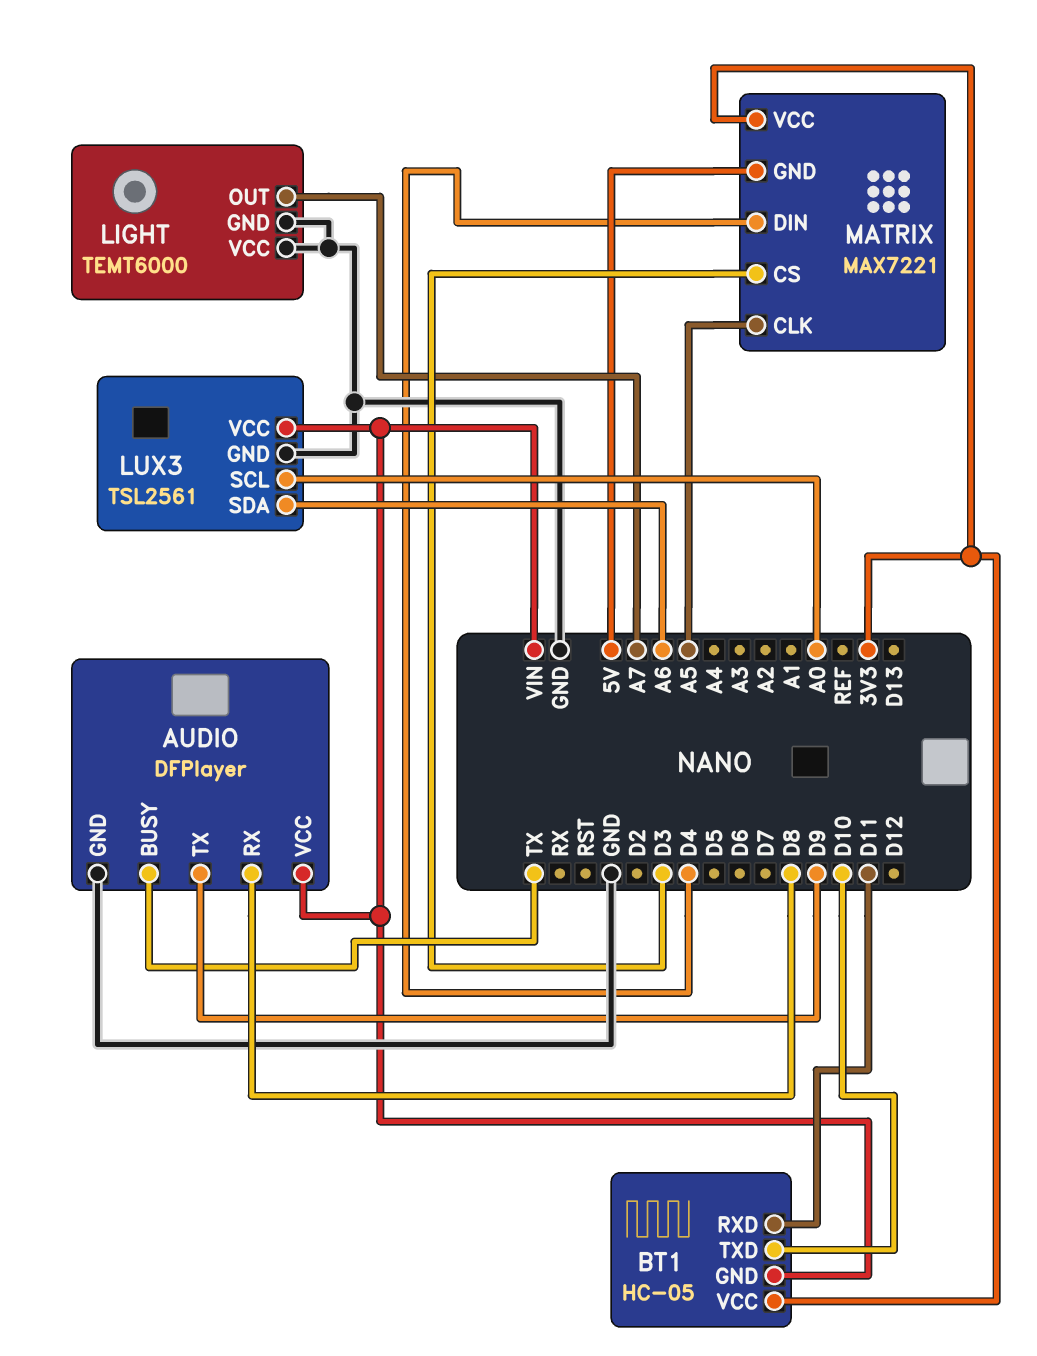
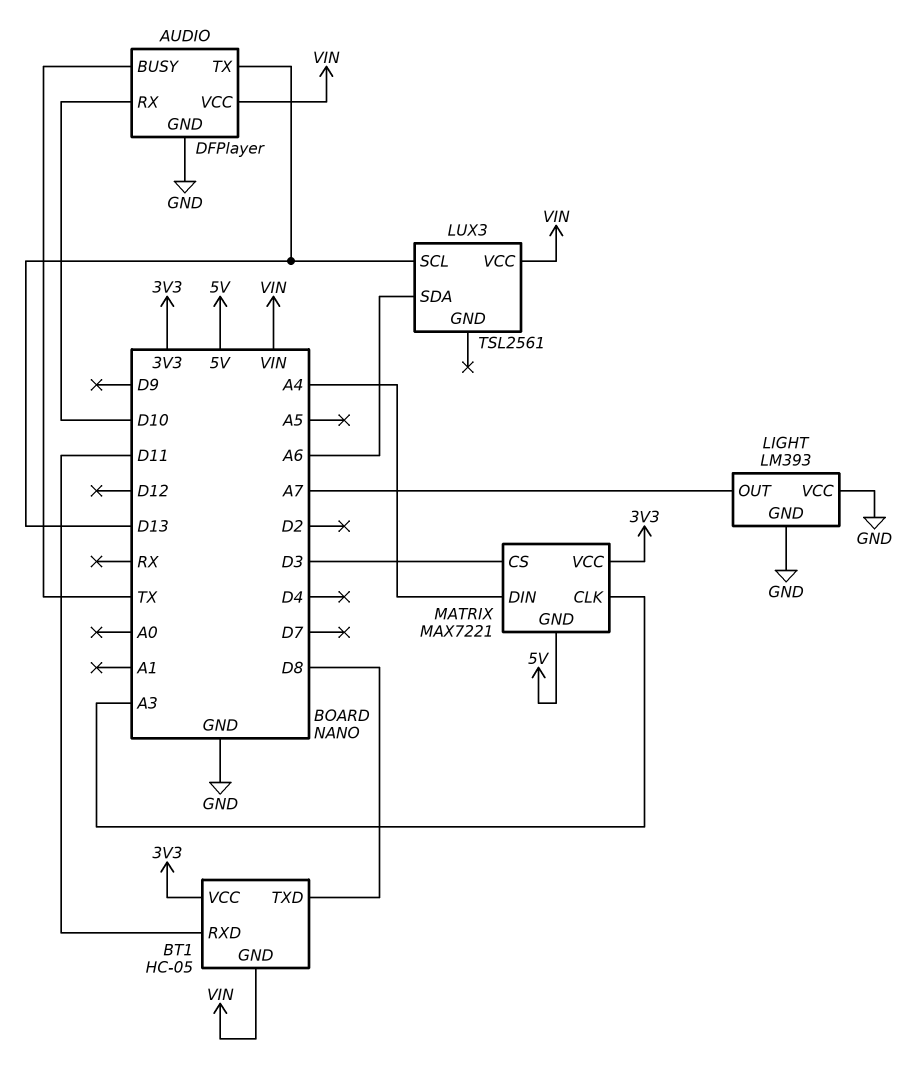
AUDIO pin RX: D8 -> D10
AUDIO pin TX: D9 -> D13
BT1 pin TXD: D10 -> D8
LIGHT: TEMT6000 -> LM393
LUX3 pin GND: GND -> none
LUX3 pin SCL: A0 -> D13
MATRIX pin CLK: A5 -> A3
MATRIX pin DIN: D4 -> A4

